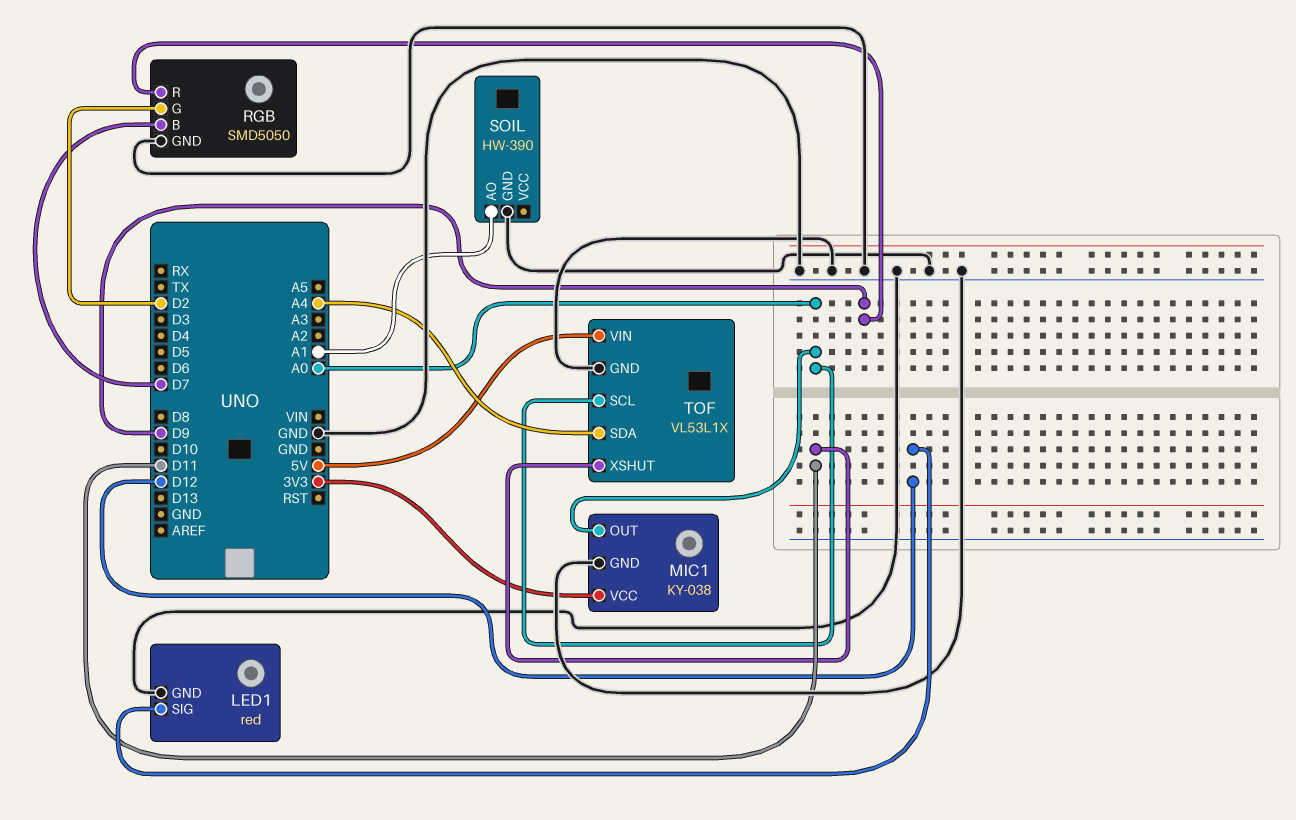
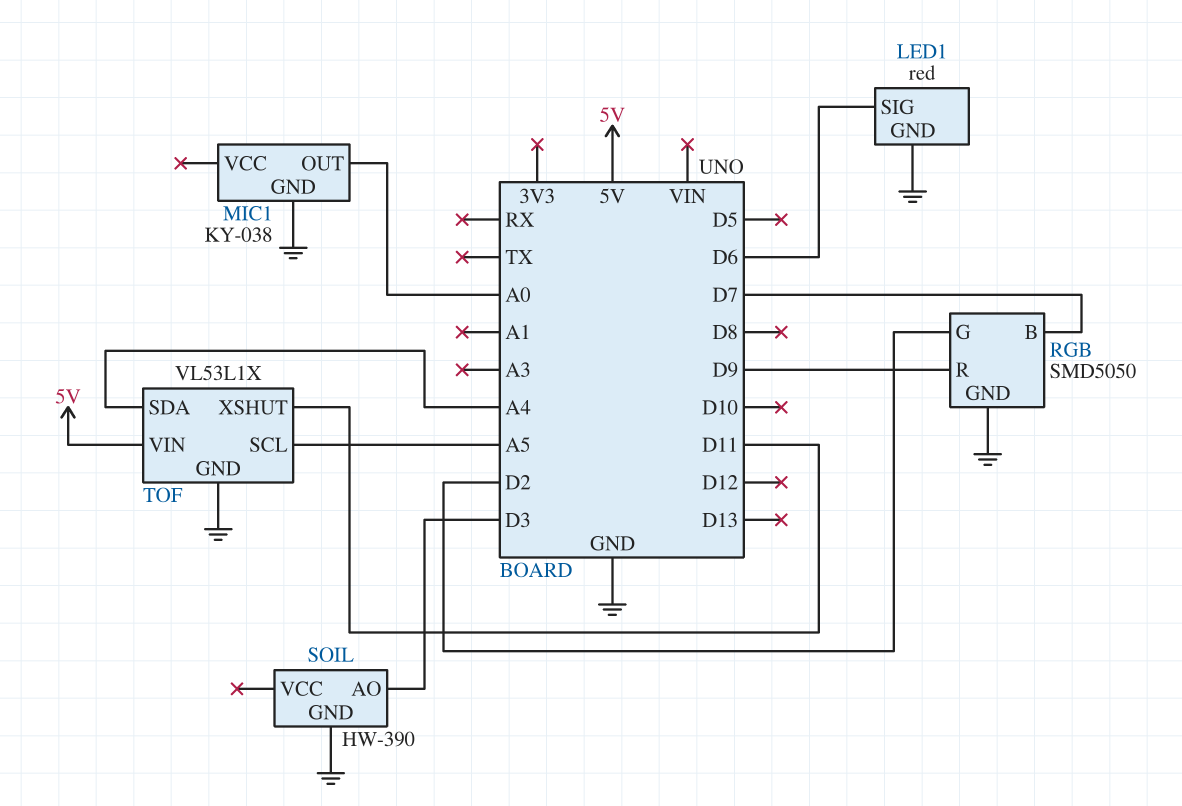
LED1 pin SIG: D12 -> D6
MIC1 pin VCC: 3V3 -> none
SOIL pin AO: A1 -> D3
TOF pin SCL: A0 -> A5

